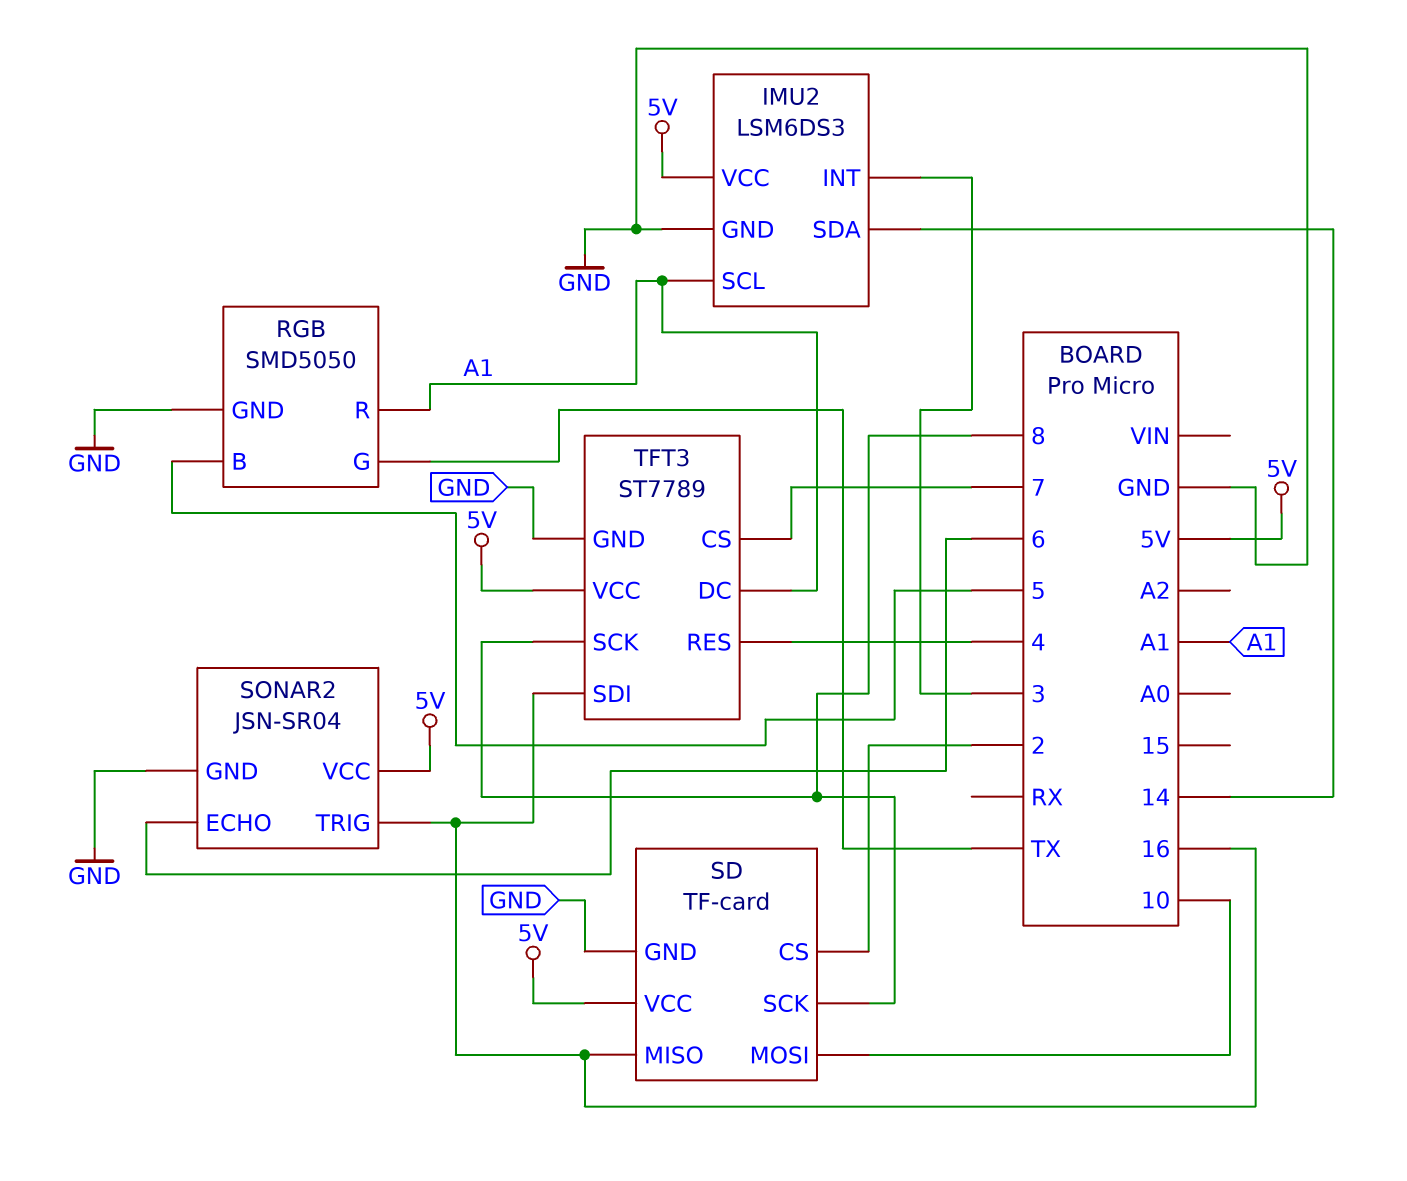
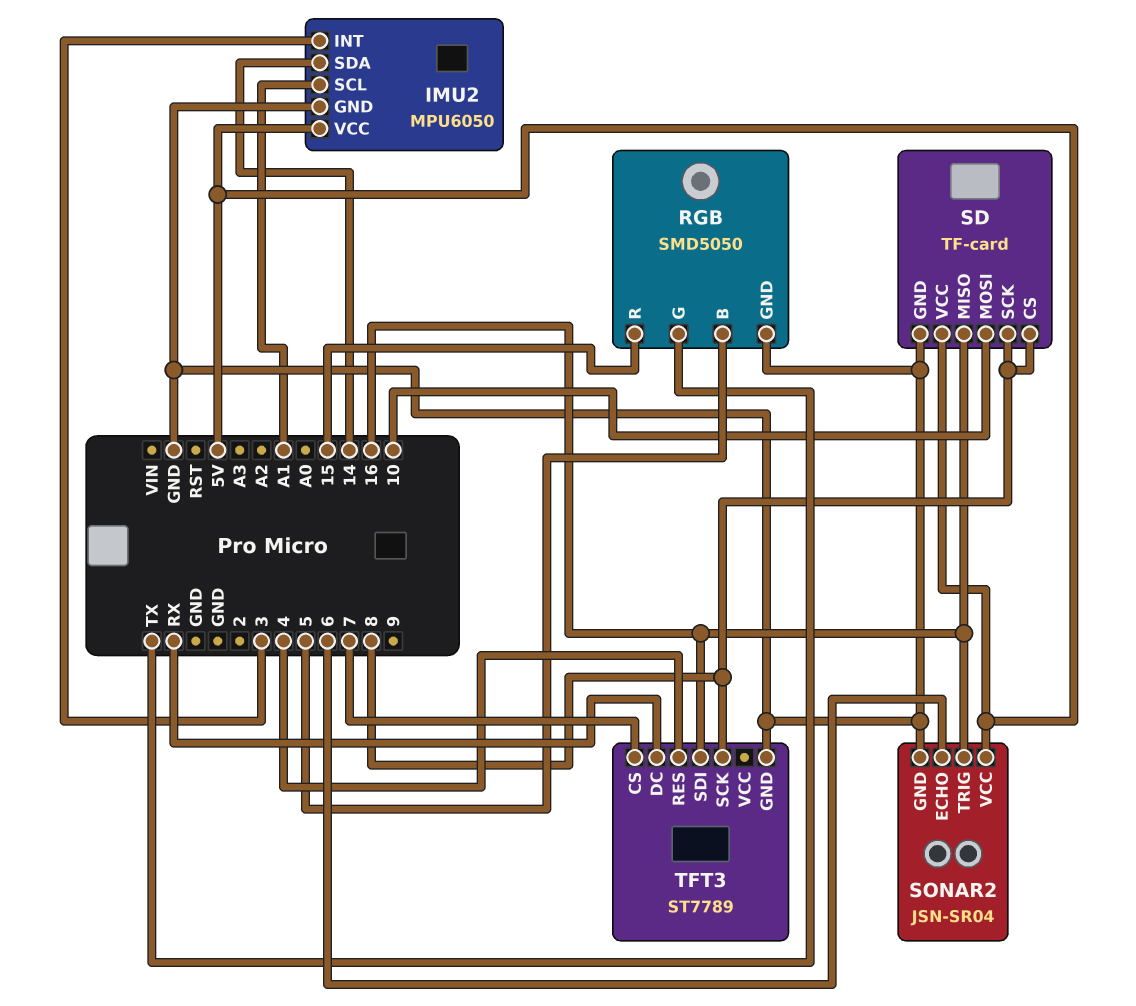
IMU2: LSM6DS3 -> MPU6050
RGB pin R: A1 -> 15
SD pin CS: 2 -> 8
TFT3 pin DC: A1 -> RX
TFT3 pin VCC: 5V -> none

